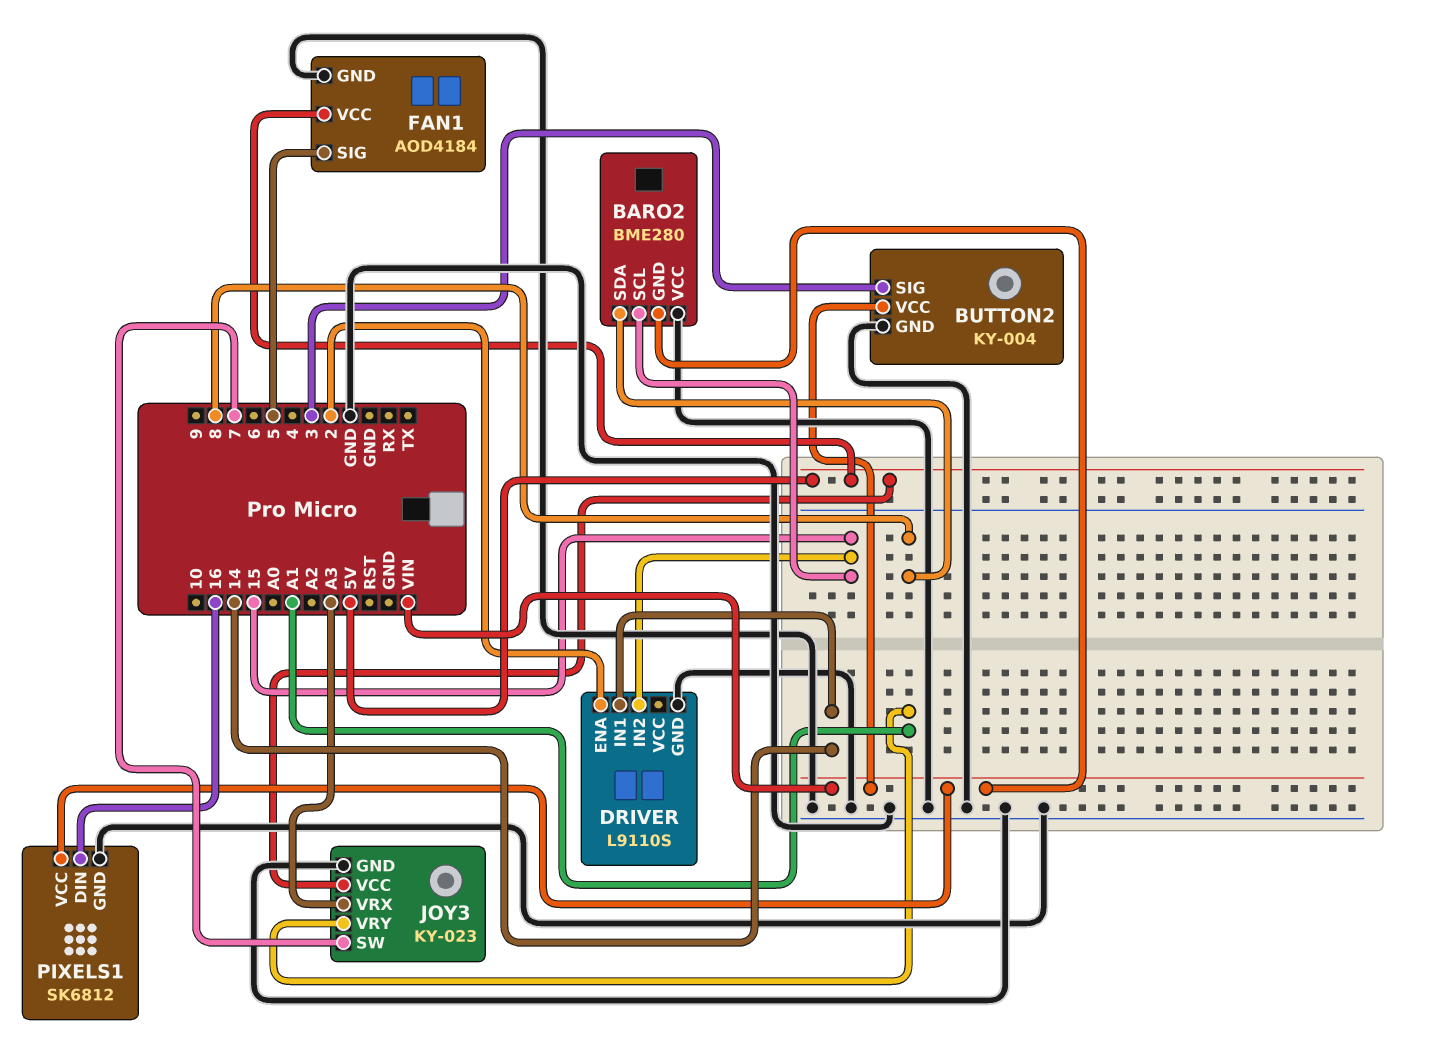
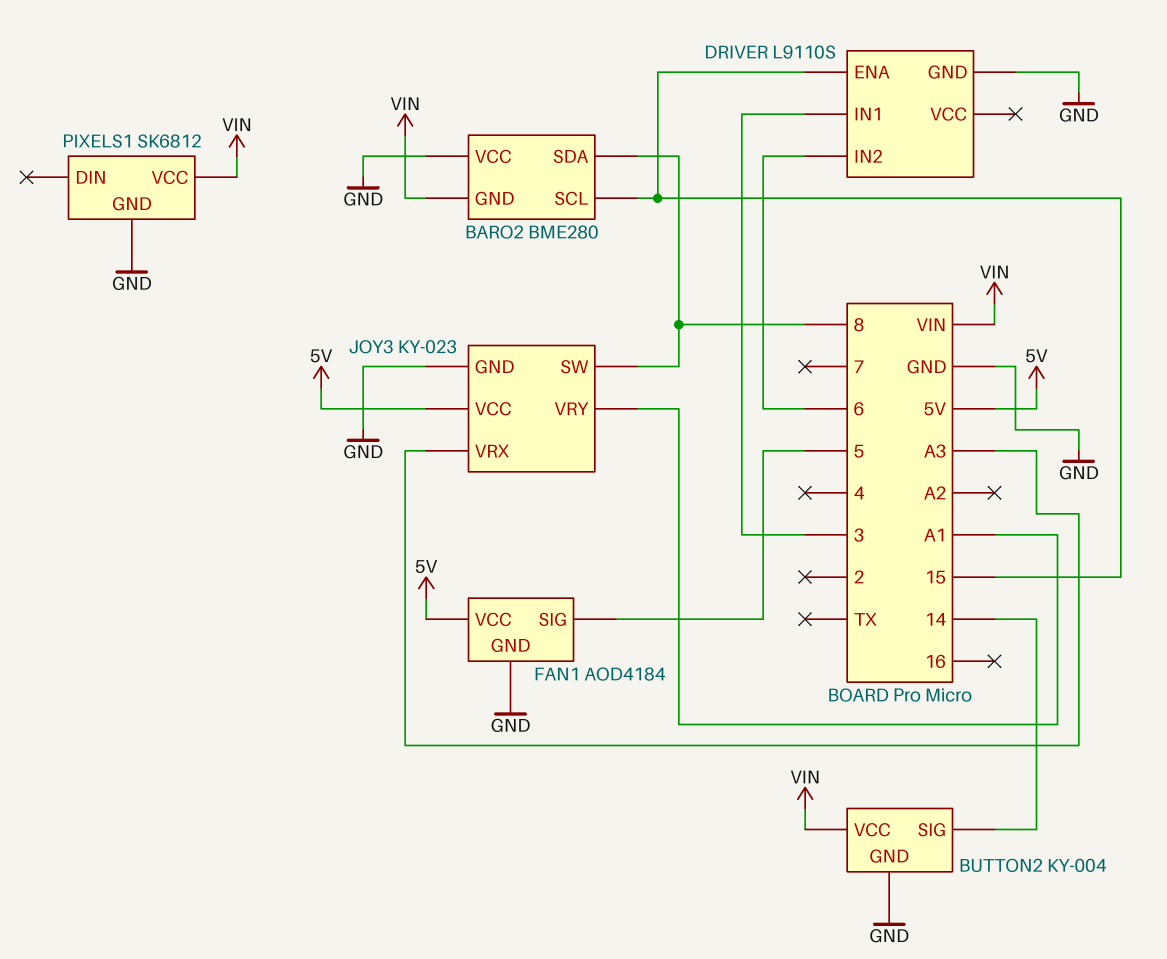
BUTTON2 pin SIG: 3 -> 14
DRIVER pin ENA: 2 -> 15
DRIVER pin IN1: 14 -> 3
DRIVER pin IN2: 15 -> 6
JOY3 pin SW: 7 -> 8
PIXELS1 pin DIN: 16 -> none

